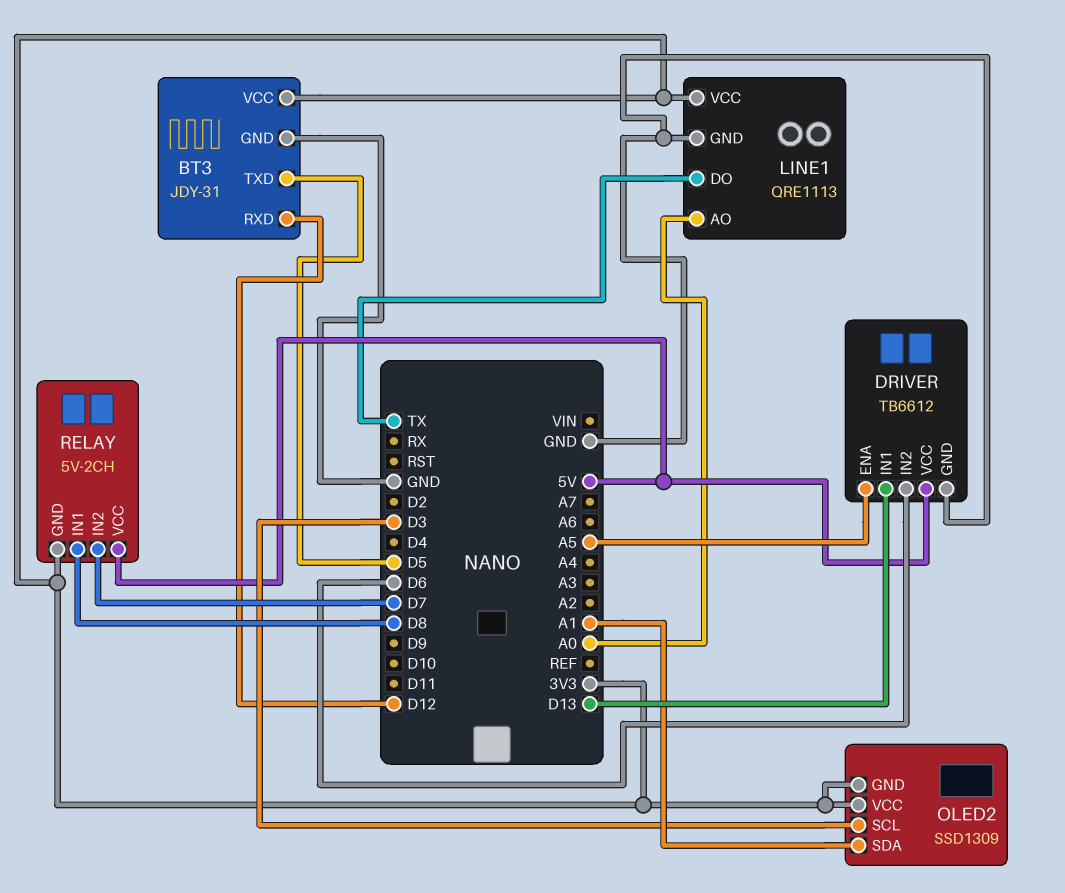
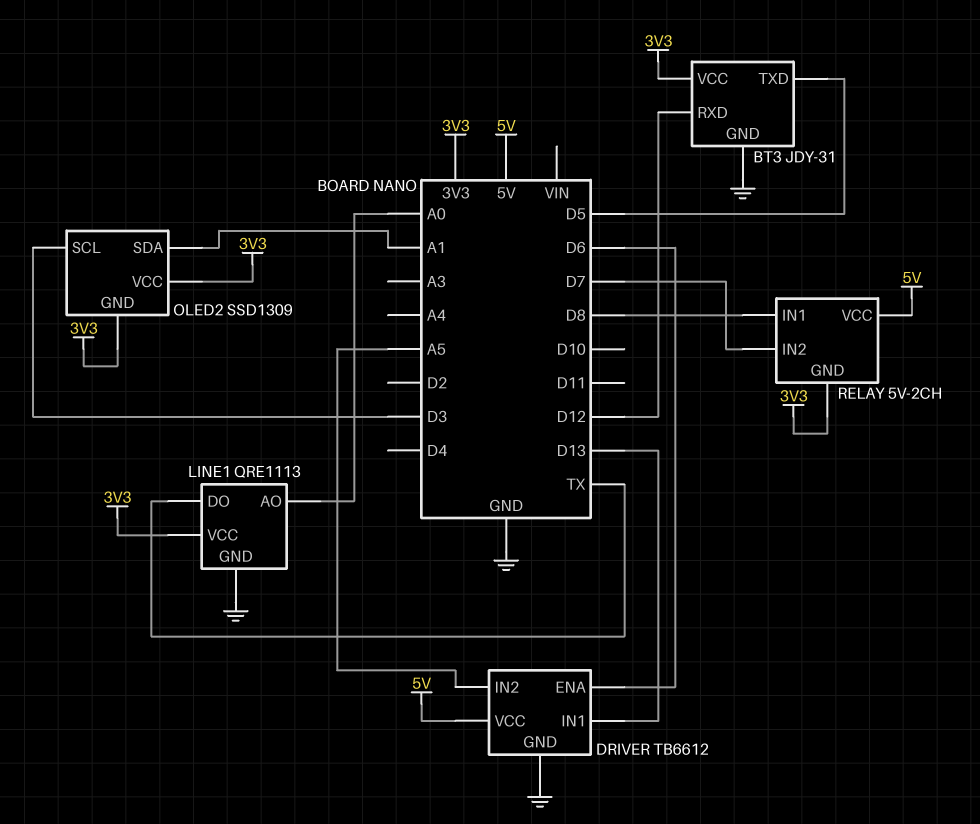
DRIVER pin ENA: A5 -> D6
DRIVER pin IN2: D6 -> A5

